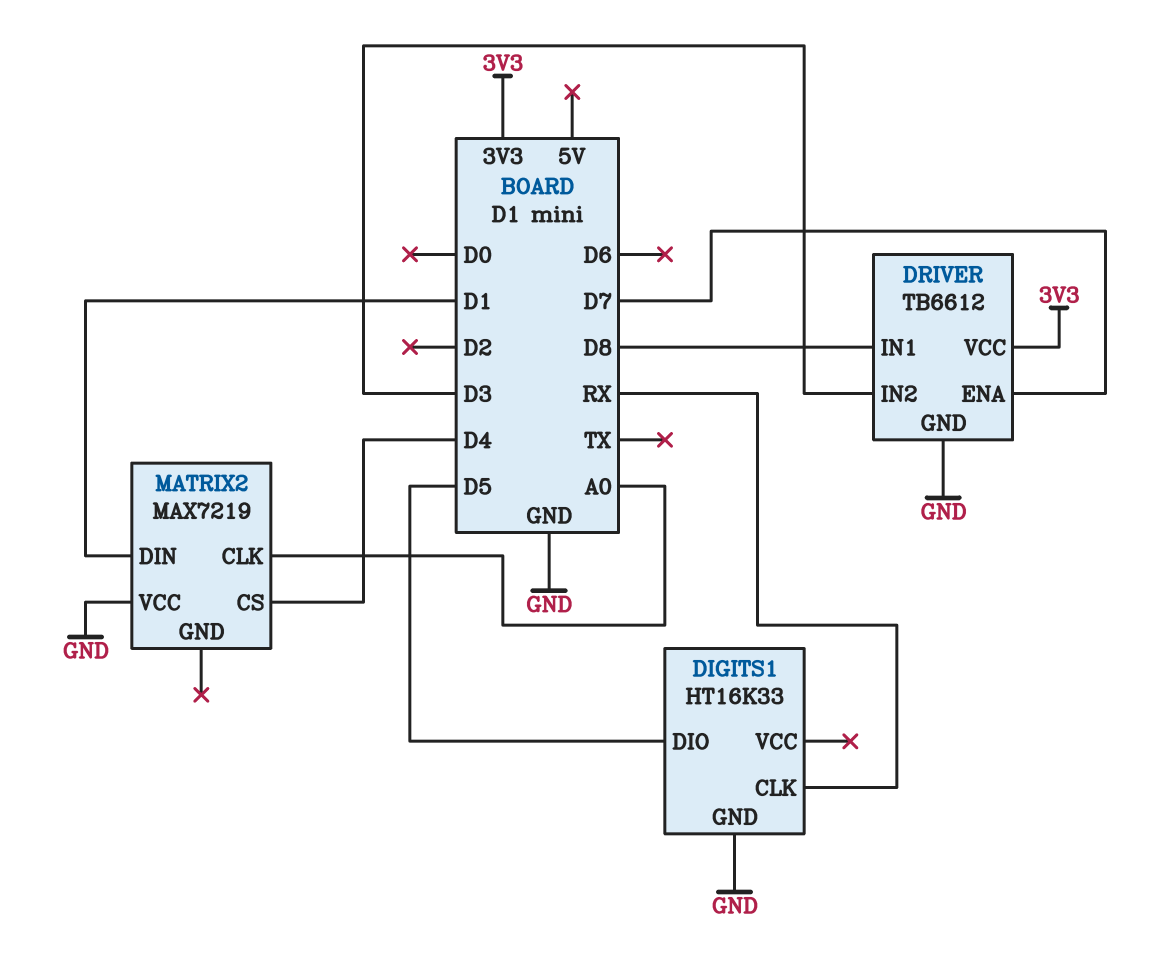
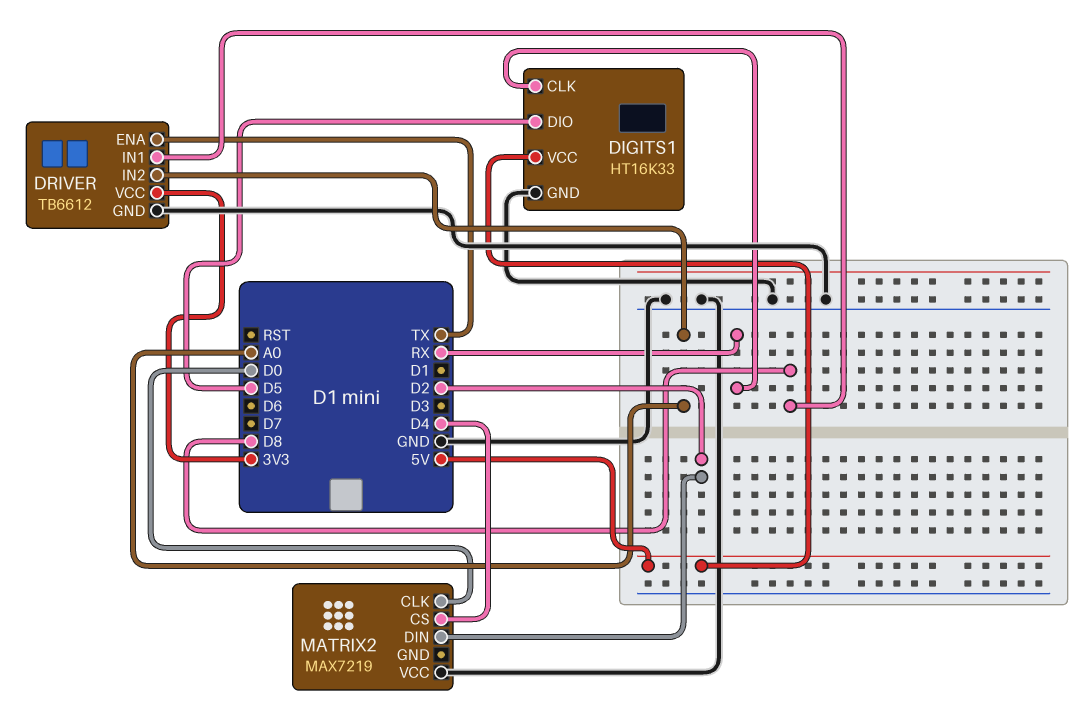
DIGITS1 pin VCC: none -> 5V
DRIVER pin ENA: D7 -> TX
DRIVER pin IN2: D3 -> A0
MATRIX2 pin CLK: A0 -> D0
MATRIX2 pin DIN: D1 -> D2

